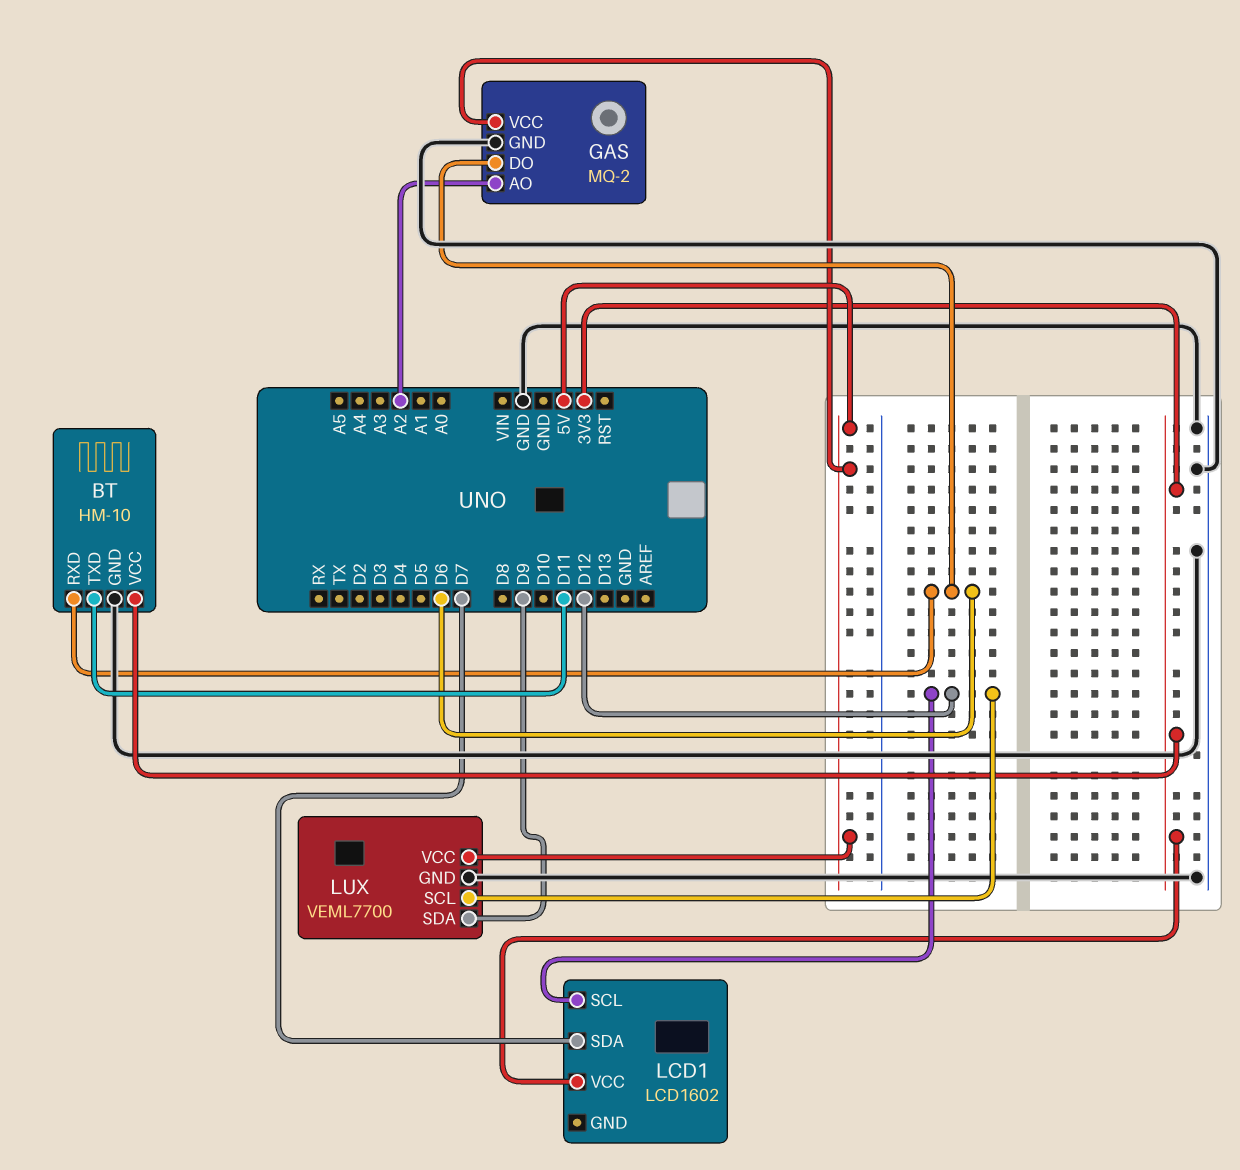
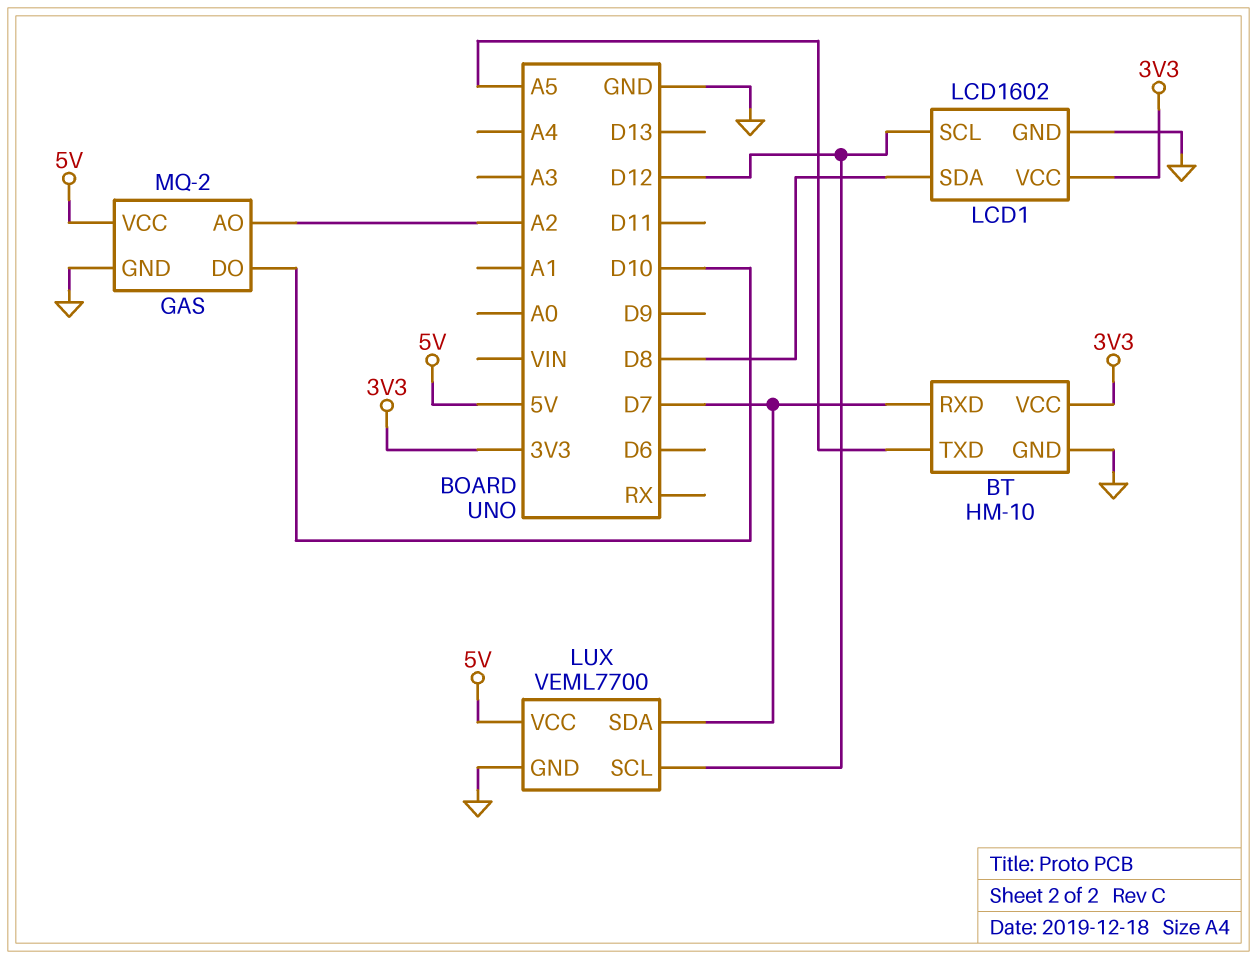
BT pin RXD: D6 -> D7
BT pin TXD: D11 -> A5
GAS pin DO: D6 -> D10
LCD1 pin GND: none -> GND
LCD1 pin SDA: D7 -> D8
LUX pin SDA: D9 -> D7

